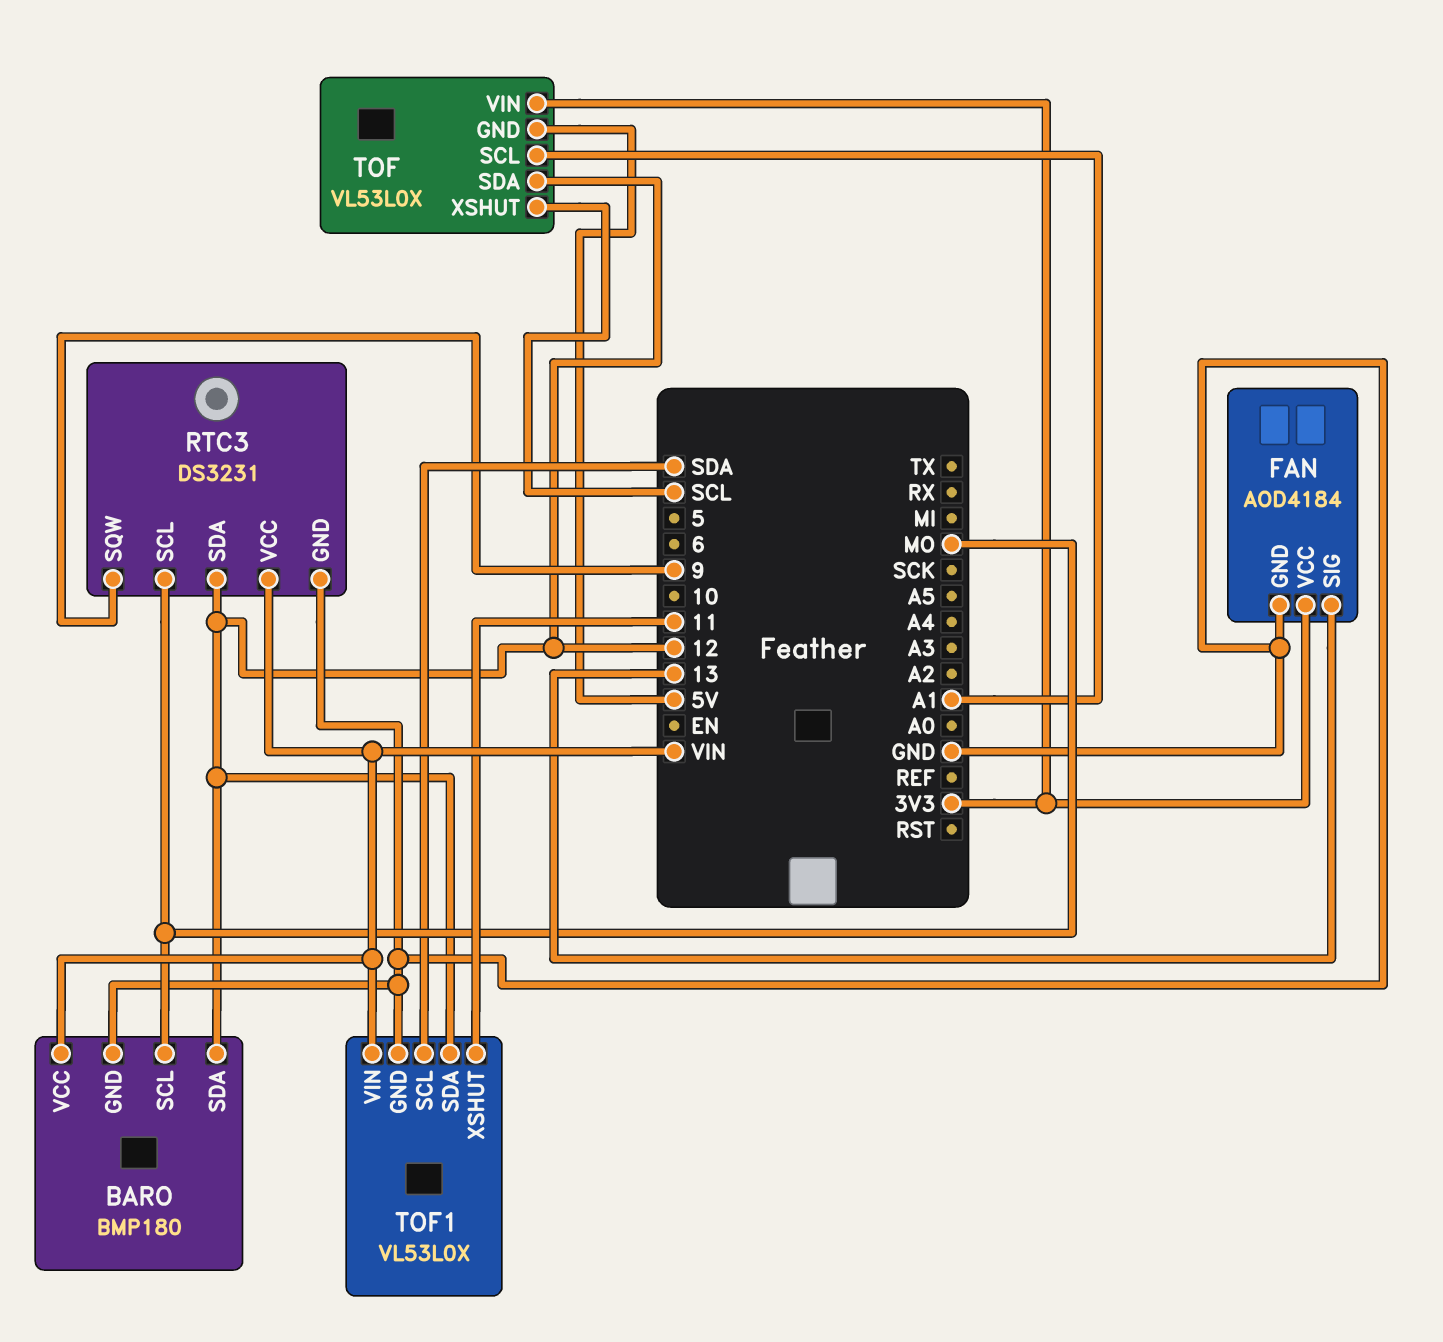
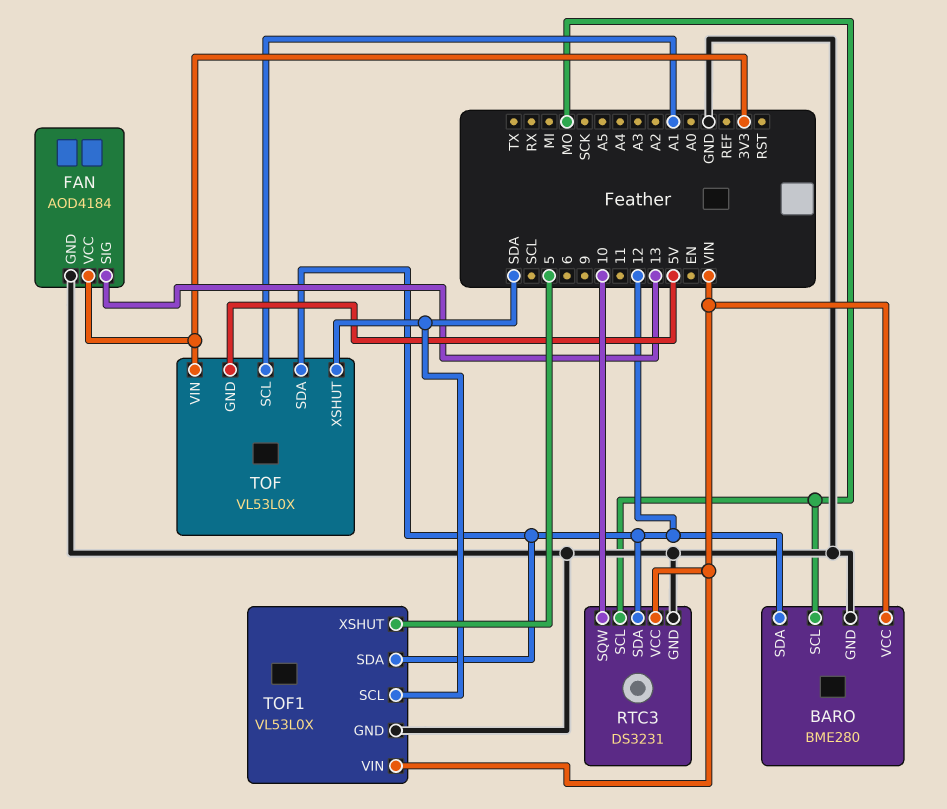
BARO: BMP180 -> BME280
RTC3 pin SQW: 9 -> 10
TOF pin XSHUT: SCL -> SDA
TOF1 pin XSHUT: 11 -> 5

